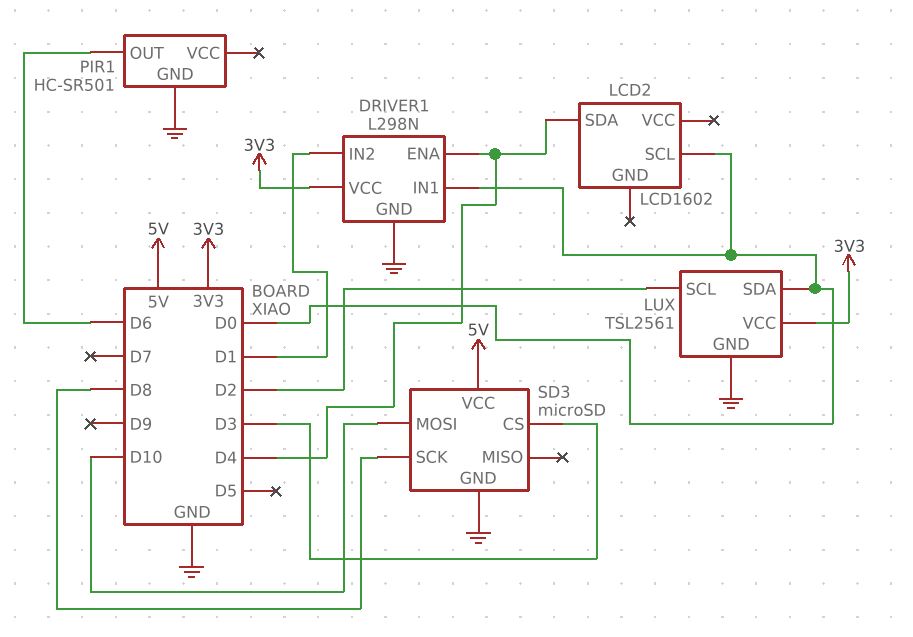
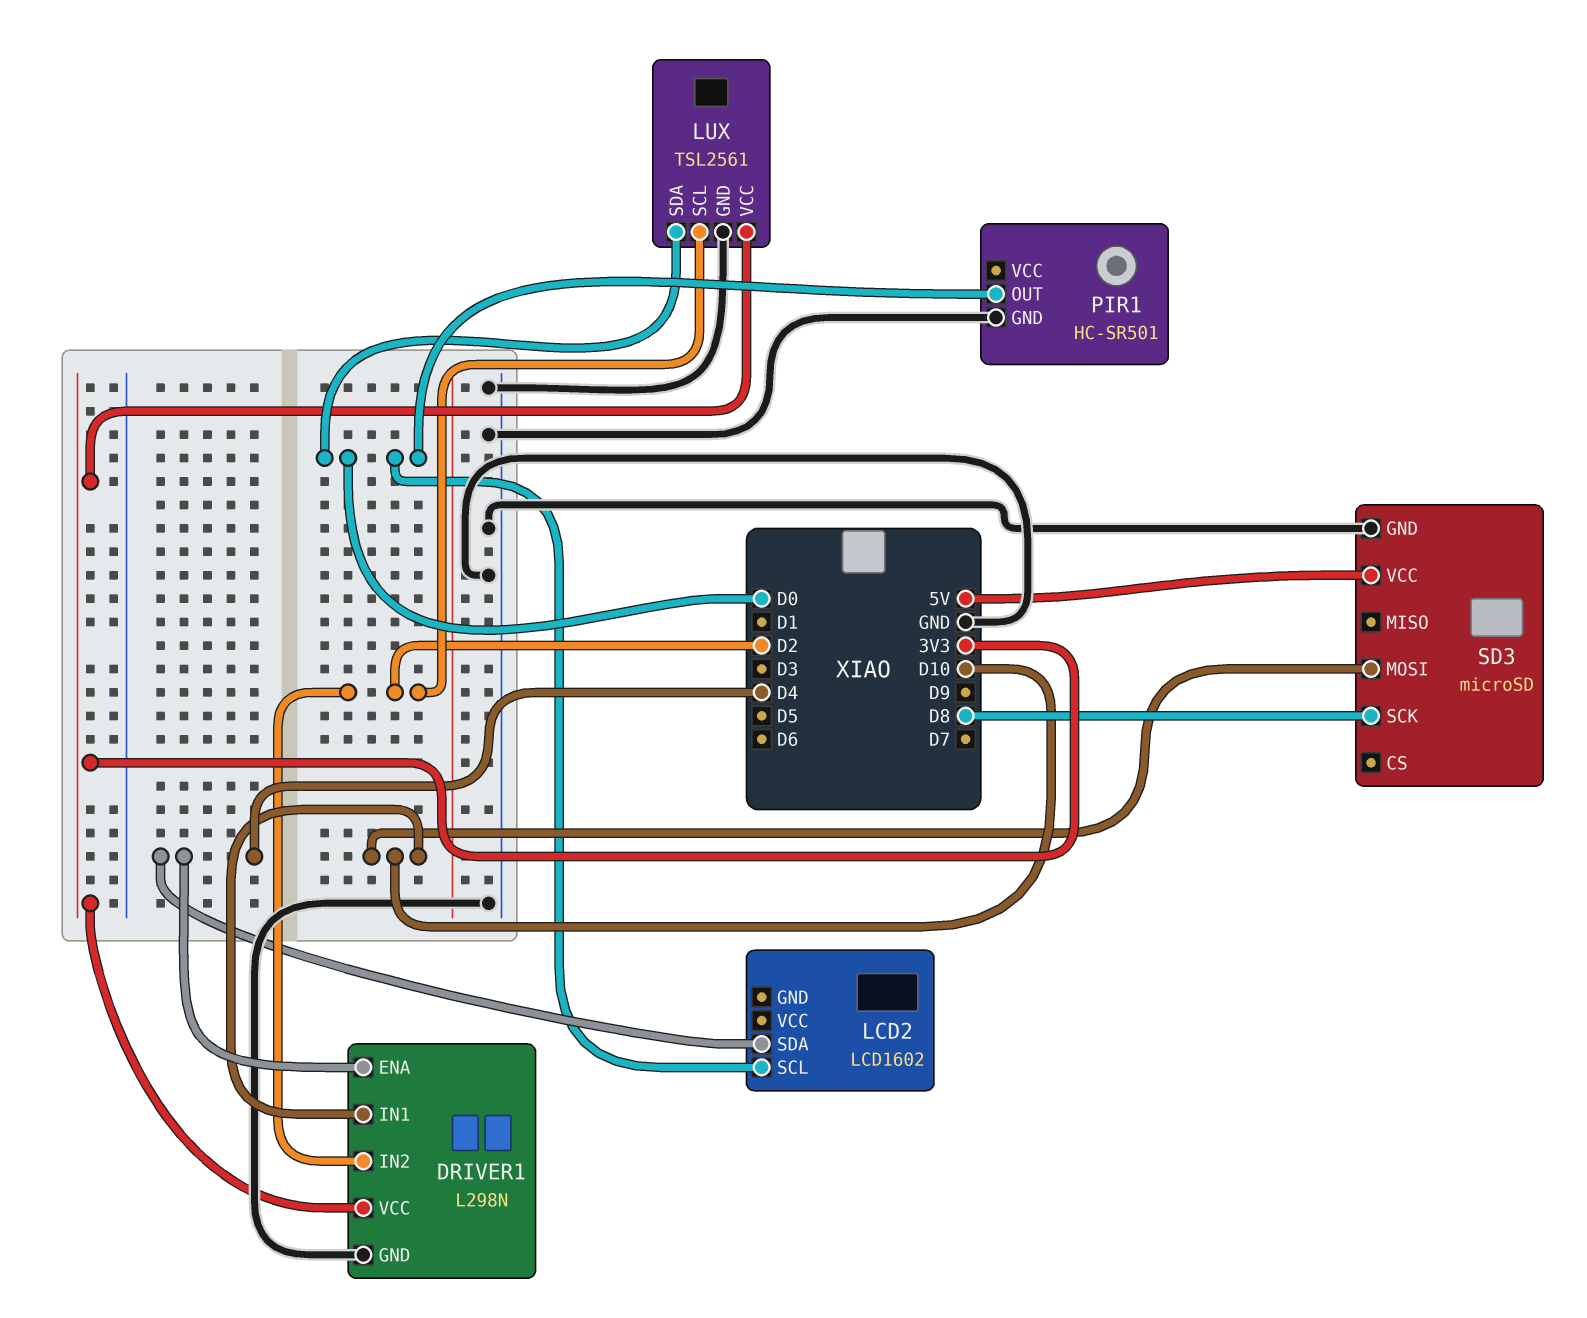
DRIVER1 pin IN1: D0 -> D10
DRIVER1 pin IN2: D1 -> D2
PIR1 pin OUT: D6 -> D0
SD3 pin CS: D3 -> none

